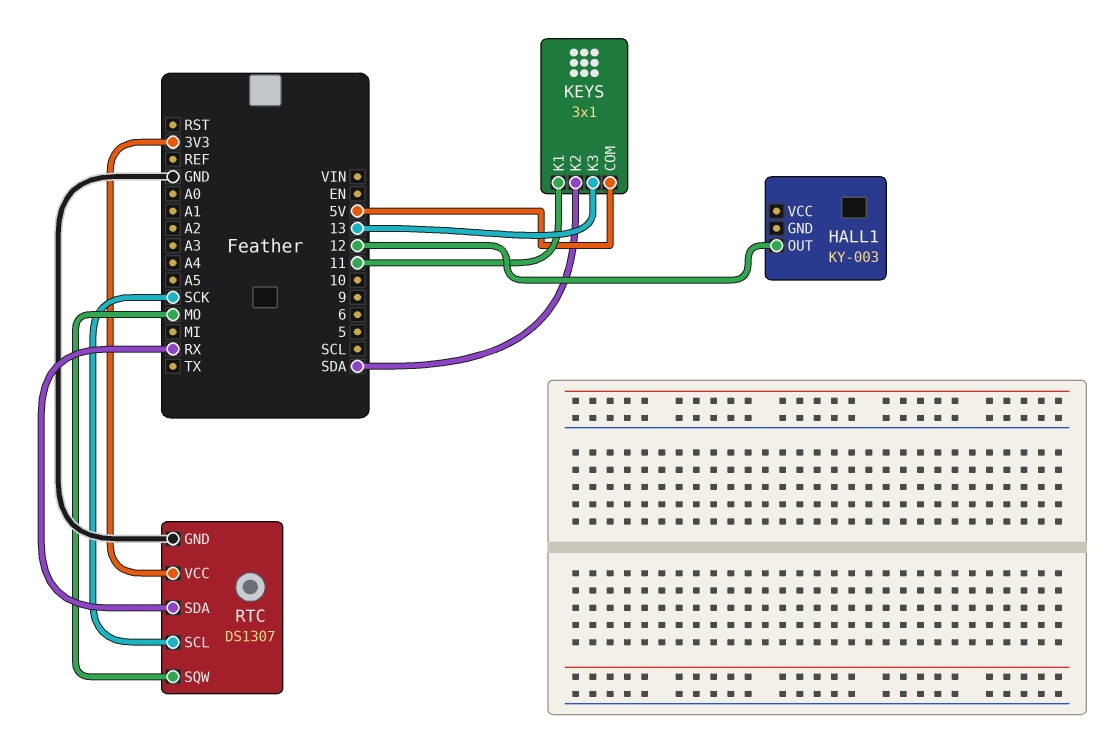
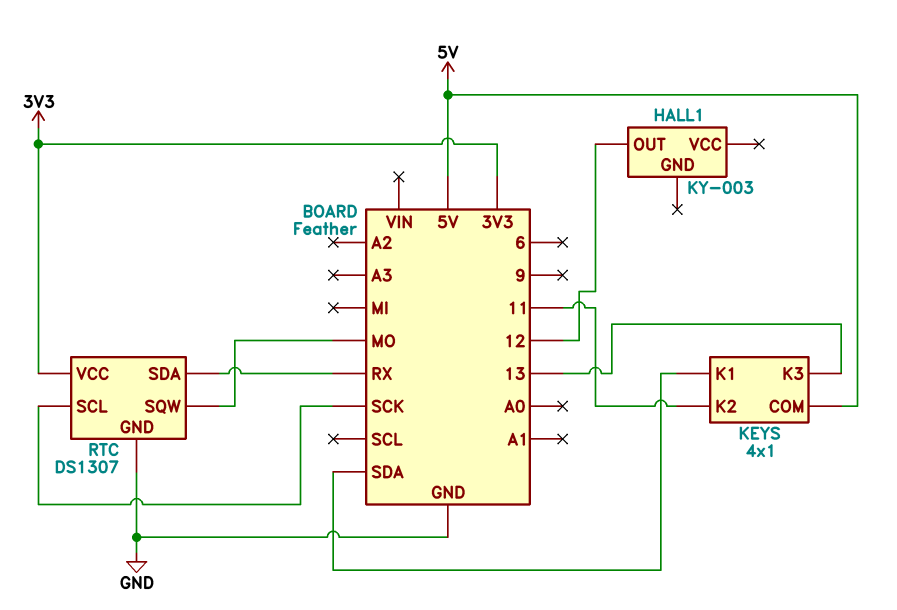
KEYS: 3x1 -> 4x1
KEYS pin K1: 11 -> SDA
KEYS pin K2: SDA -> 11

